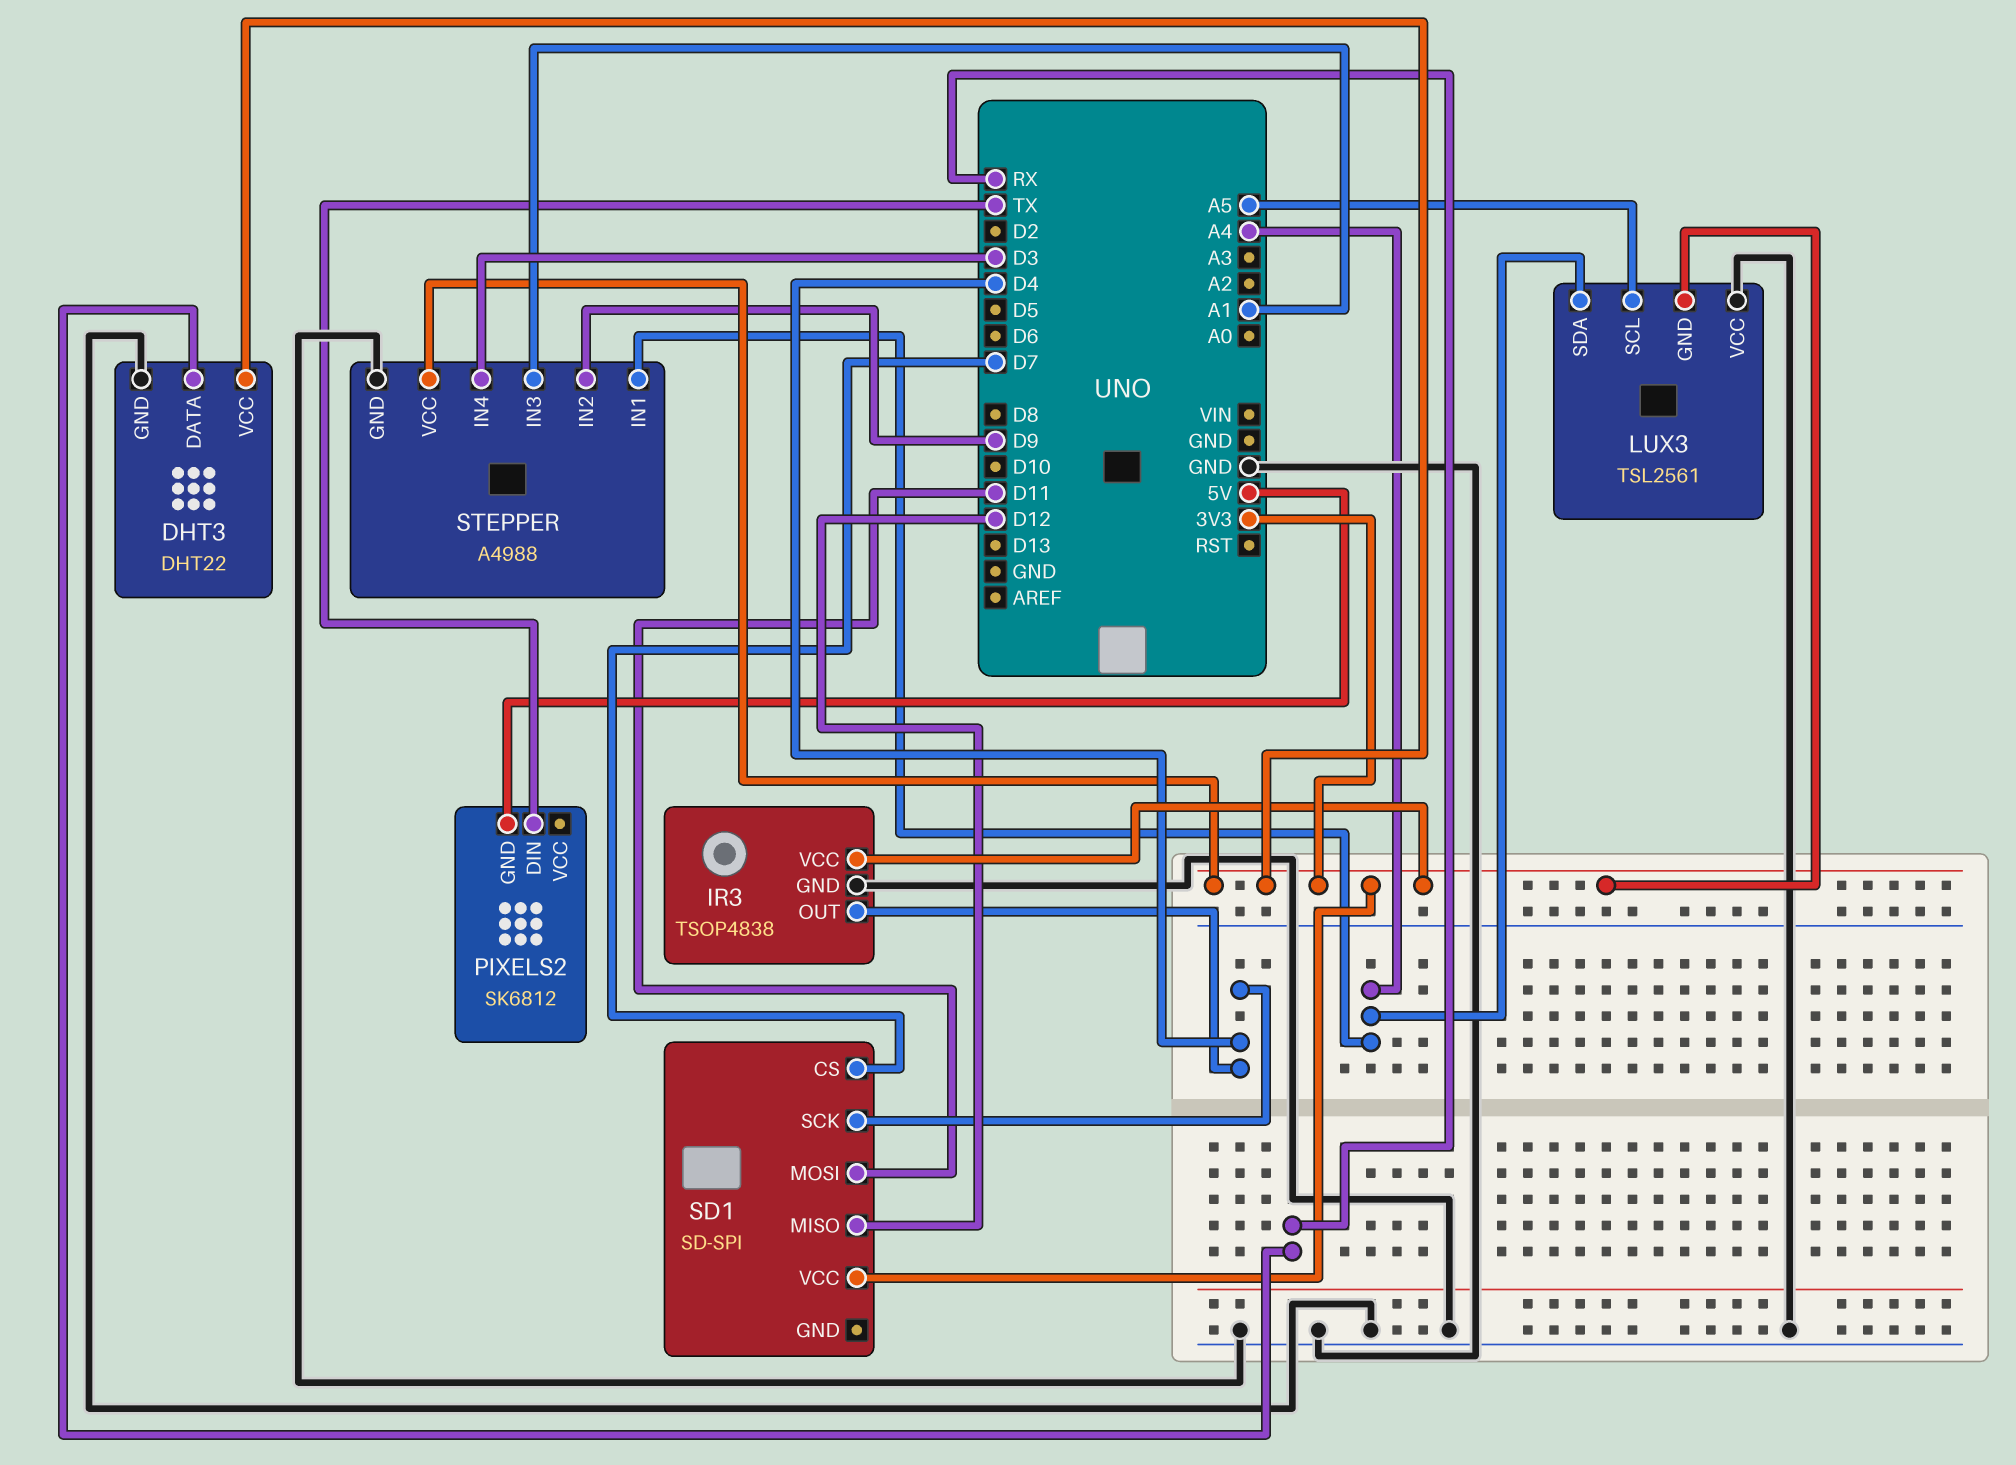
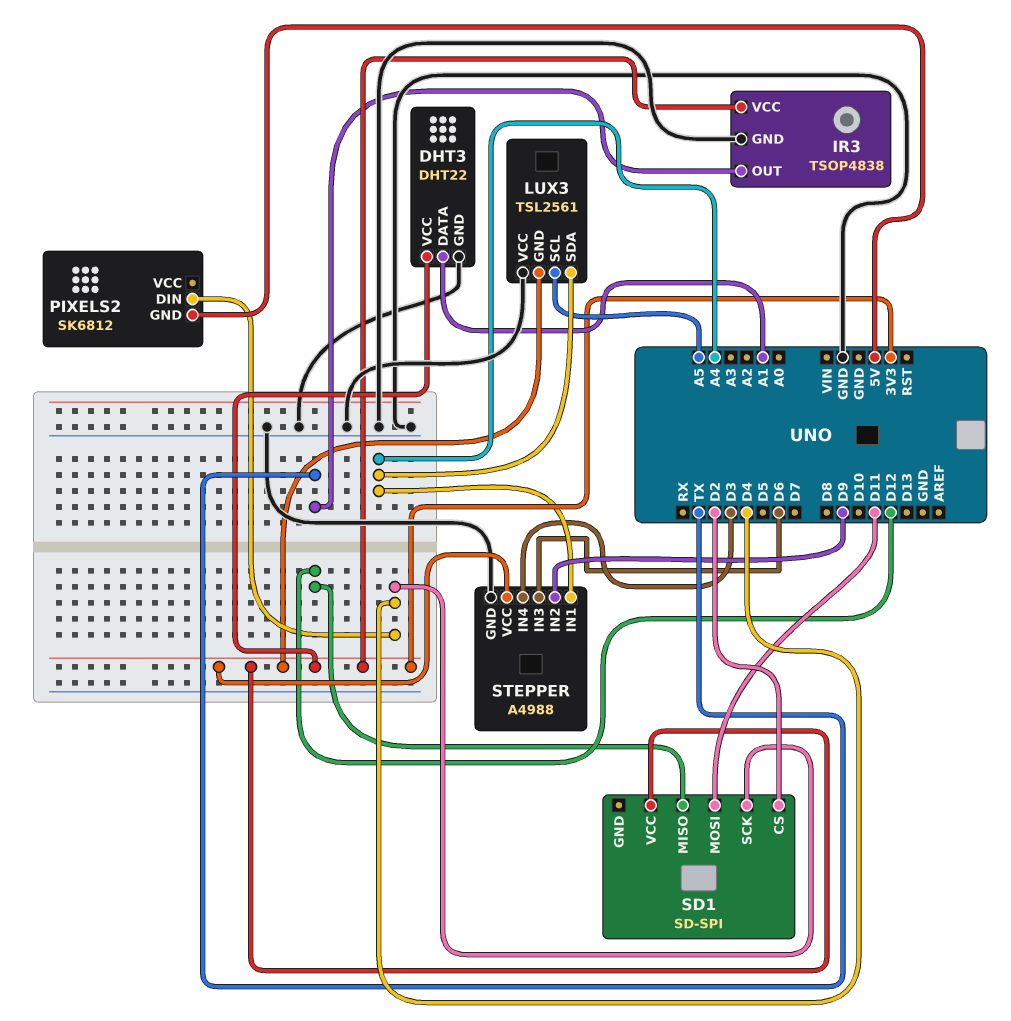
DHT3 pin DATA: RX -> A1
IR3 pin OUT: D4 -> TX
PIXELS2 pin DIN: TX -> D4
SD1 pin CS: D7 -> D2
STEPPER pin IN3: A1 -> D6

